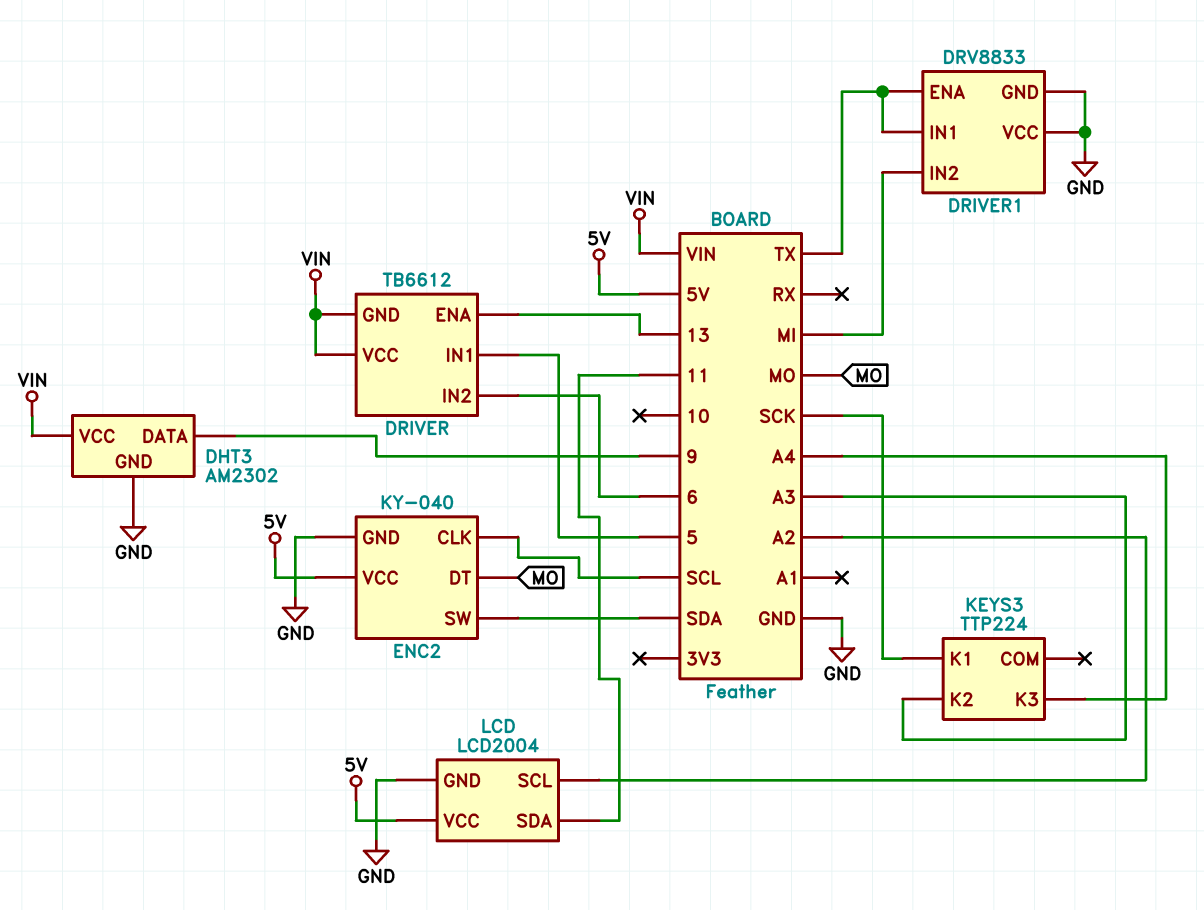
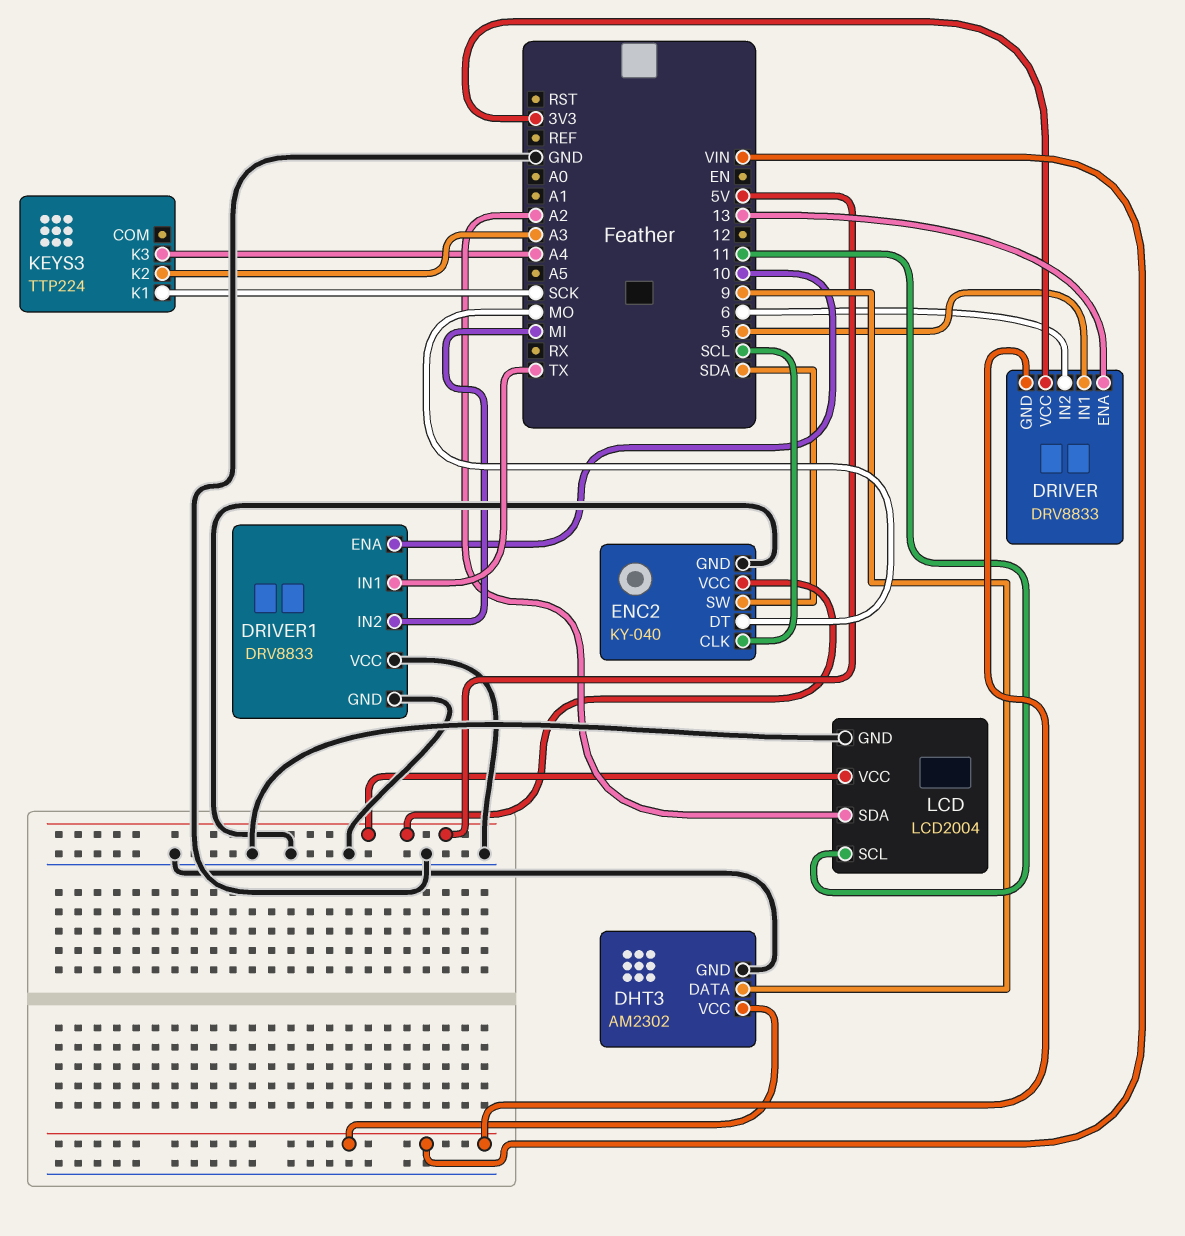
DRIVER: TB6612 -> DRV8833
DRIVER pin VCC: VIN -> 3V3
DRIVER1 pin ENA: TX -> 10
LCD pin SCL: A2 -> 11
LCD pin SDA: 11 -> A2

